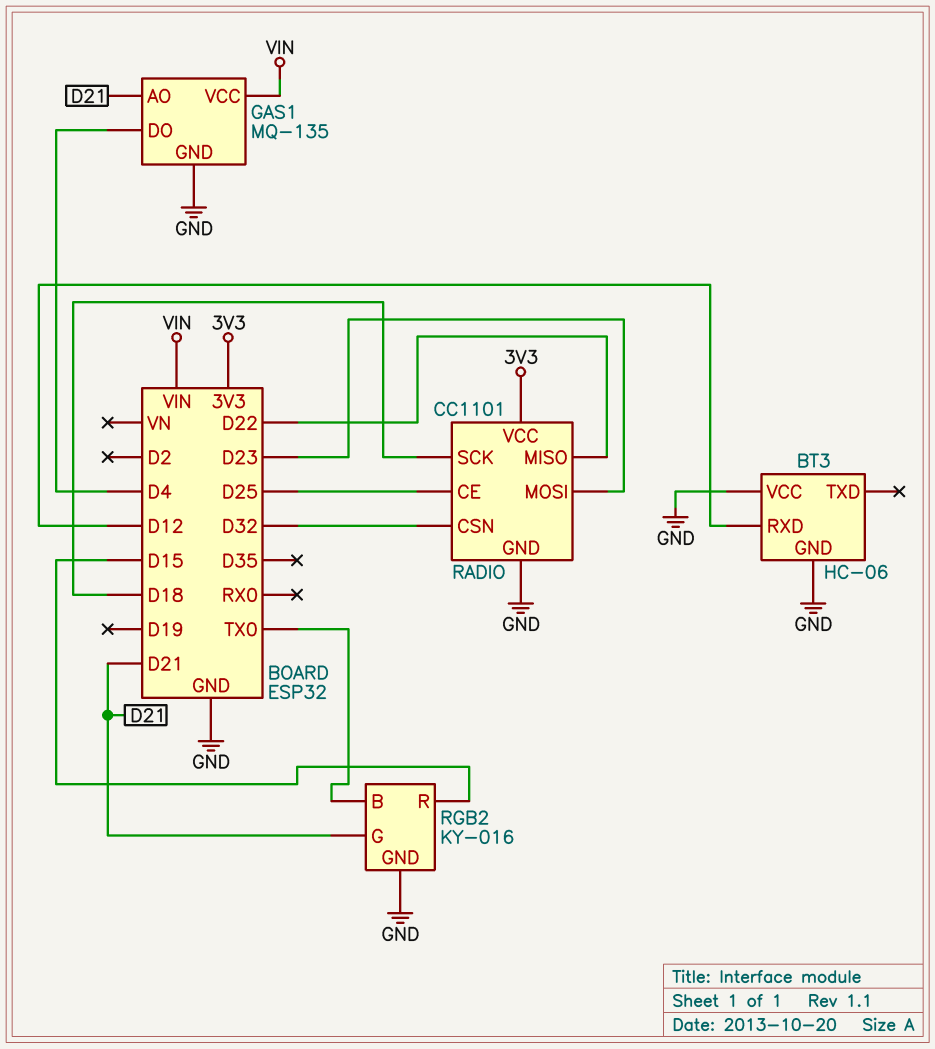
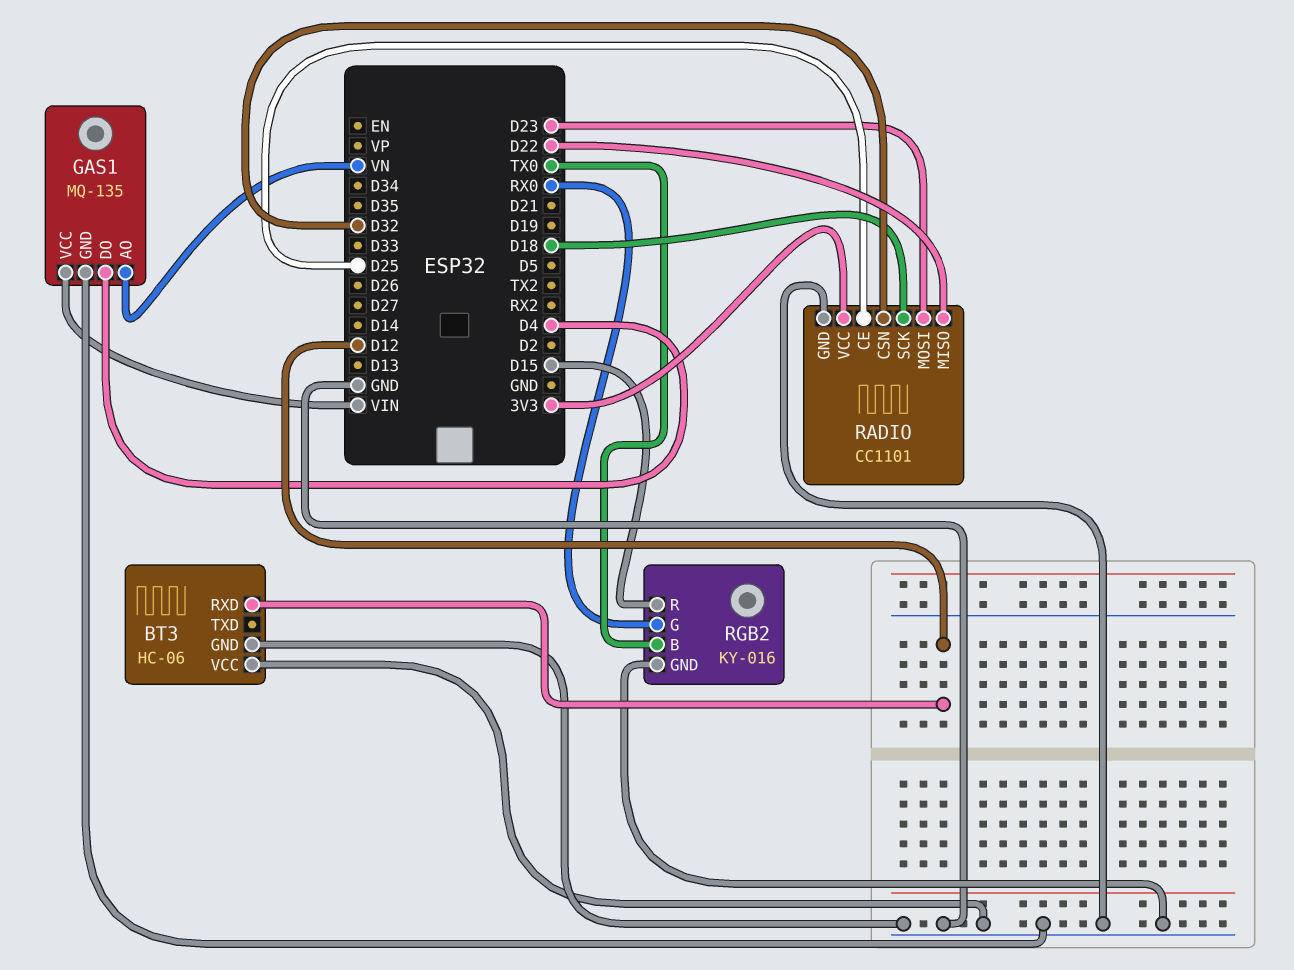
GAS1 pin AO: D21 -> VN
RGB2 pin G: D21 -> RX0

